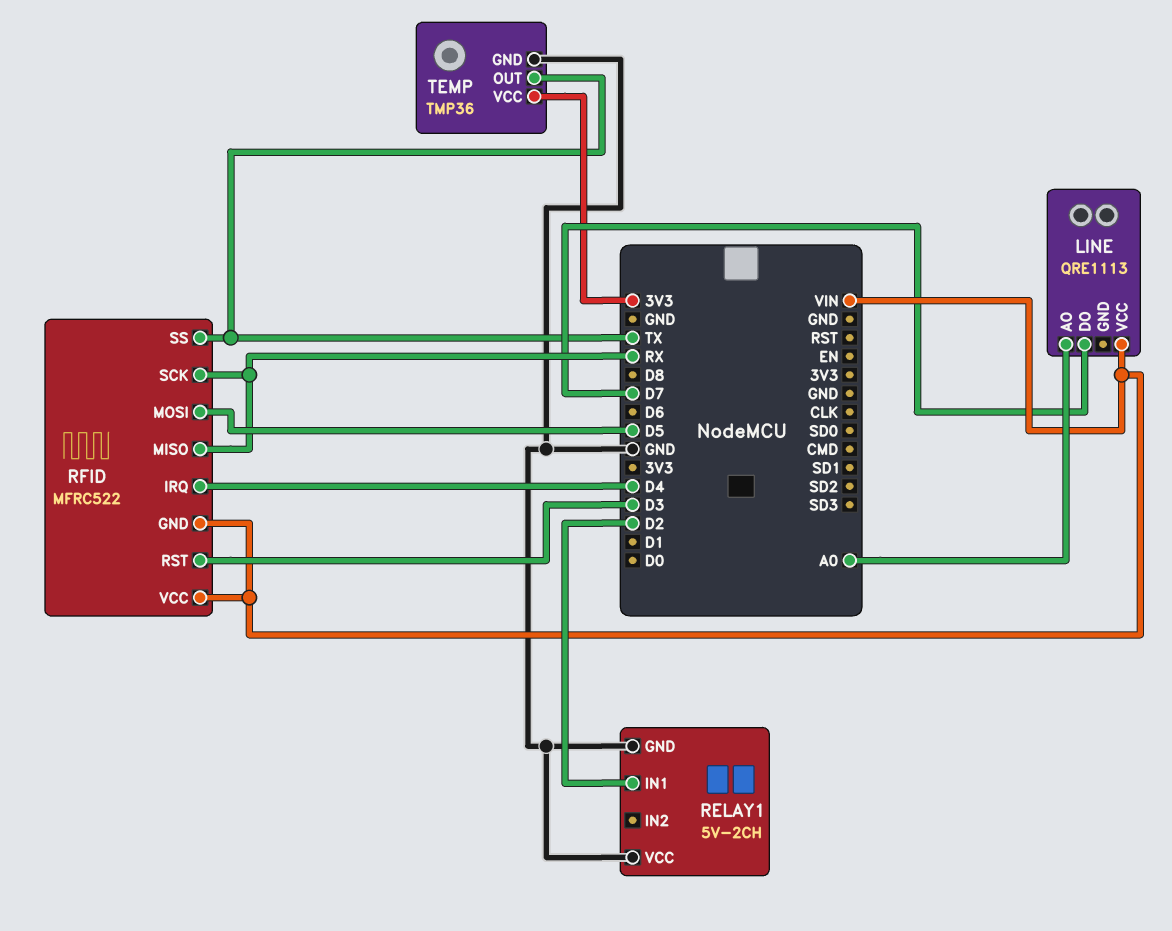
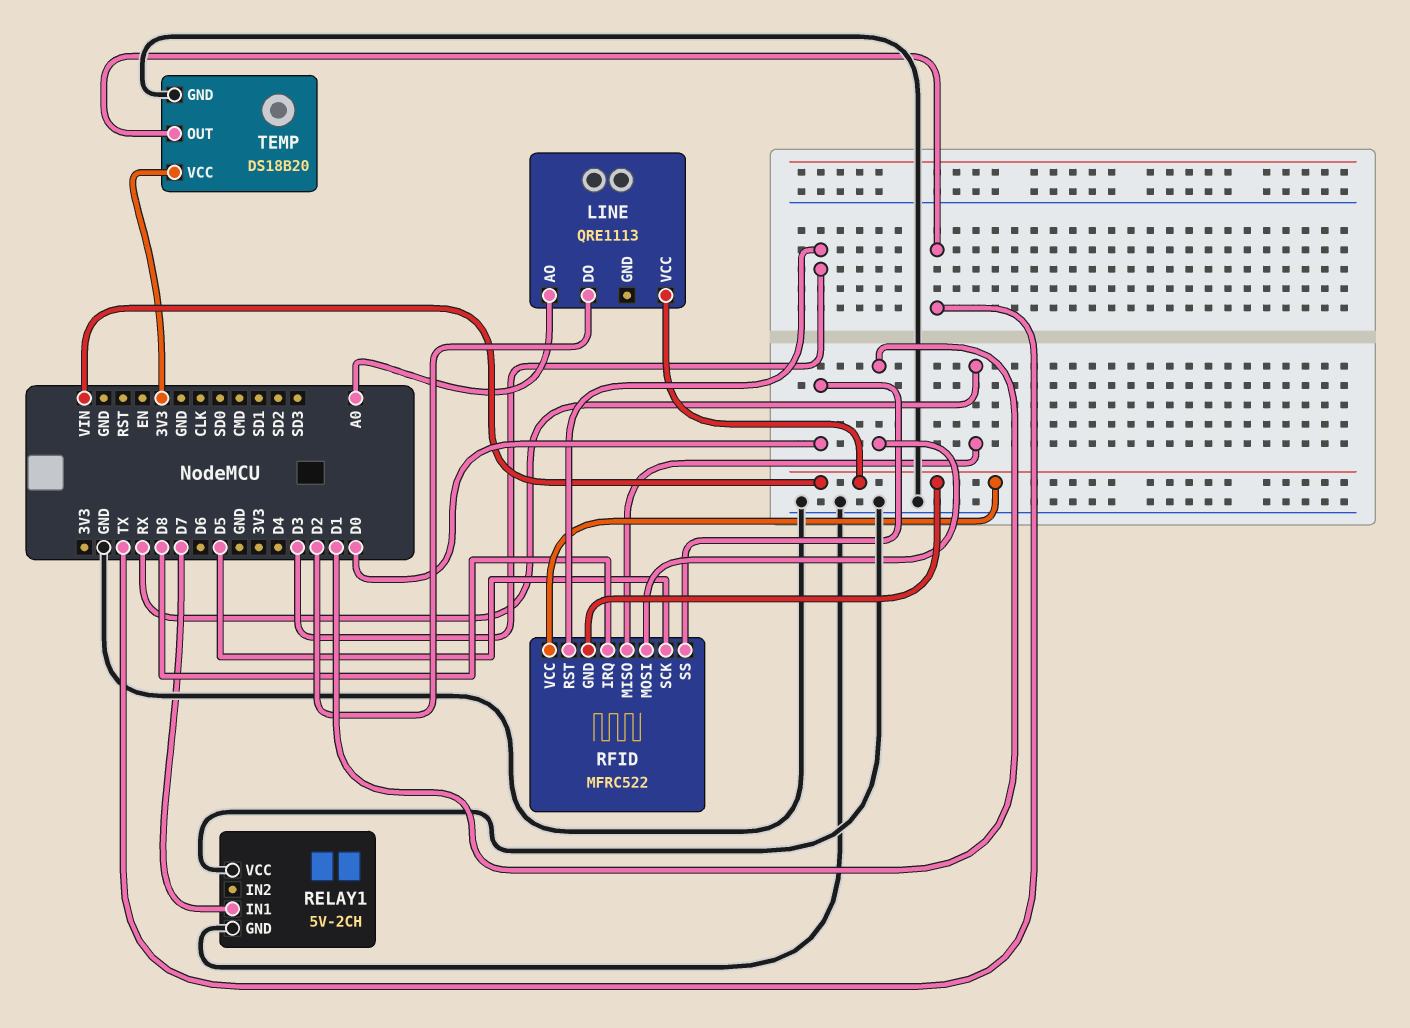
LINE pin DO: D7 -> D2
RELAY1 pin IN1: D2 -> D7
RFID pin IRQ: D4 -> D8
RFID pin MOSI: D5 -> D1
RFID pin SCK: RX -> D5
RFID pin SS: TX -> D0
TEMP: TMP36 -> DS18B20

